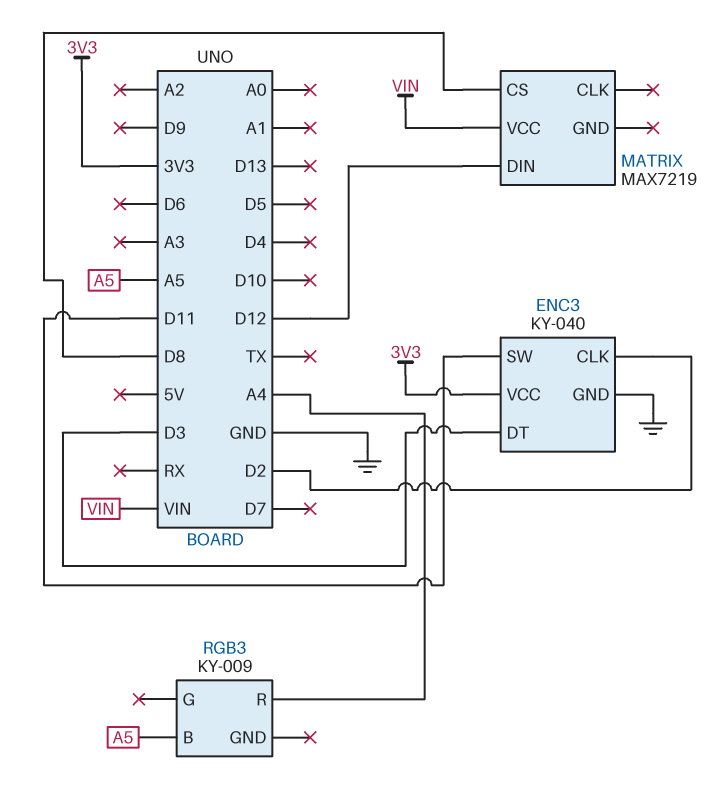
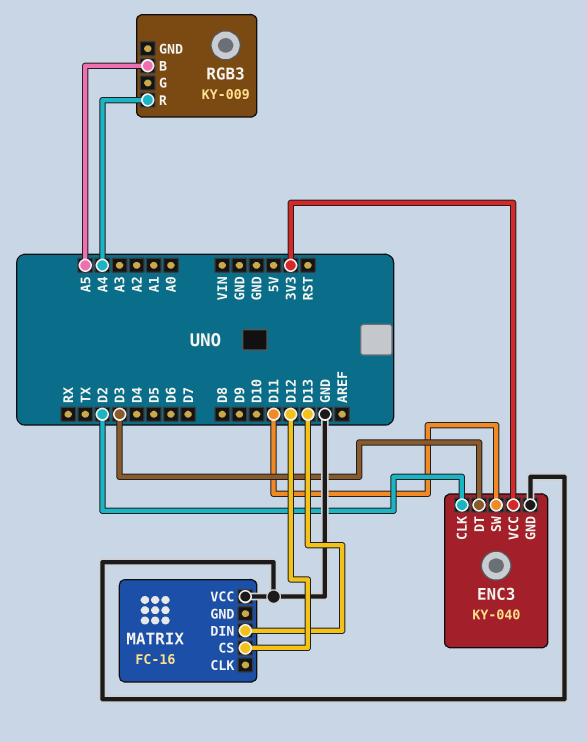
MATRIX: MAX7219 -> FC-16
MATRIX pin CS: D8 -> D12
MATRIX pin DIN: D12 -> D13
MATRIX pin VCC: VIN -> GND

